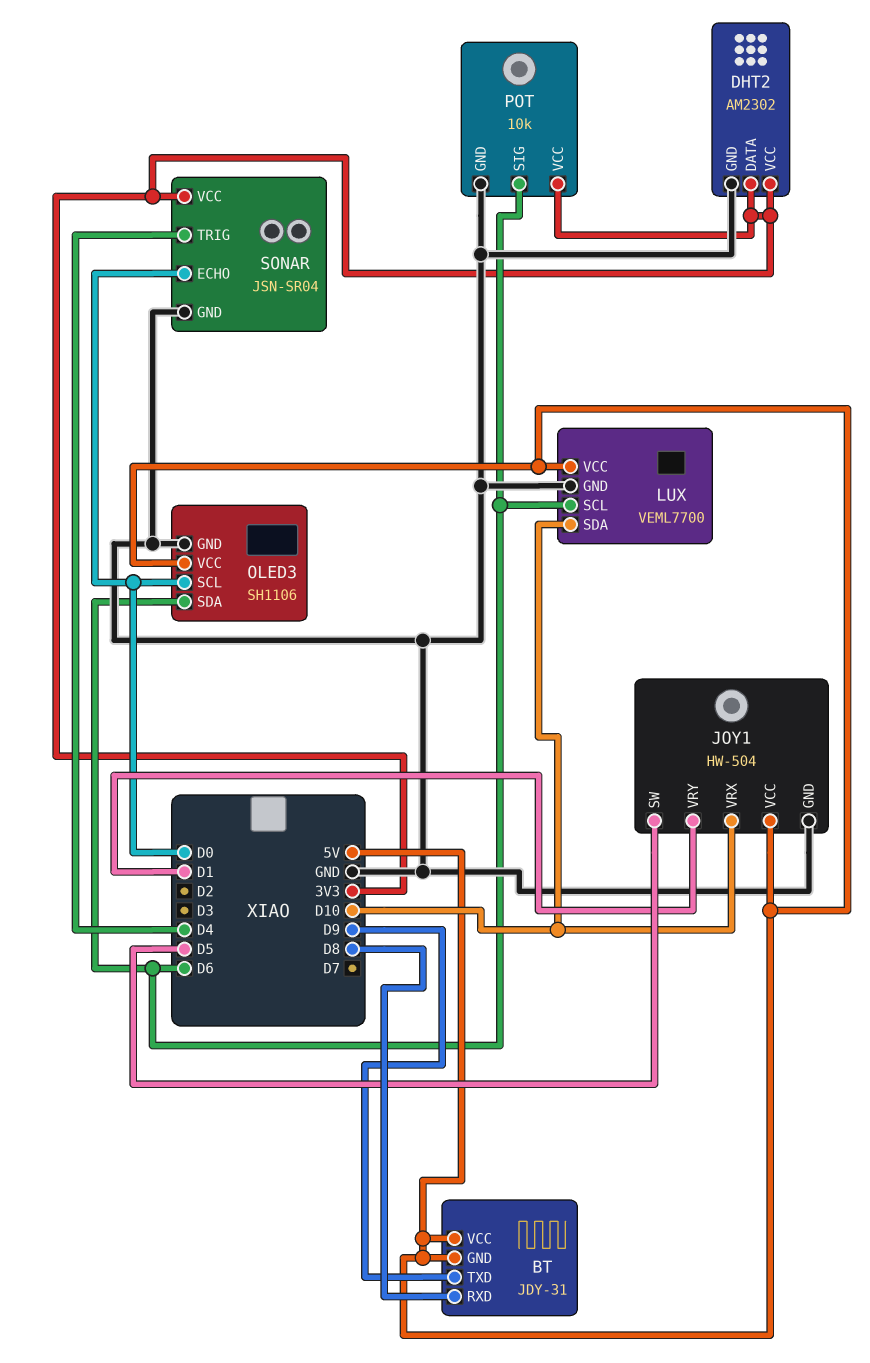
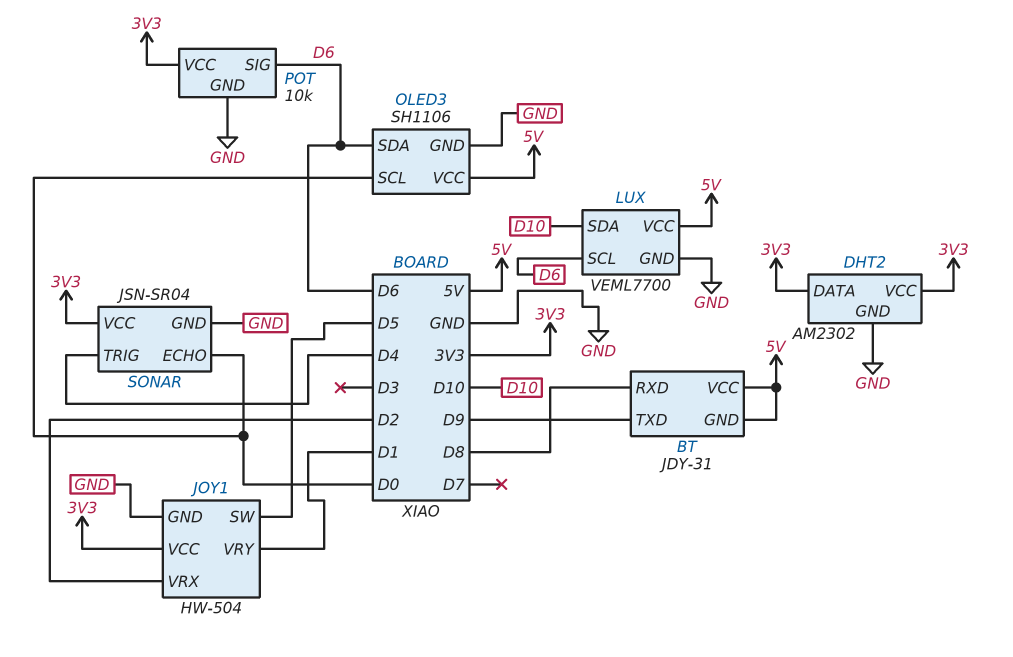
JOY1 pin VCC: 5V -> 3V3
JOY1 pin VRX: D10 -> D2

